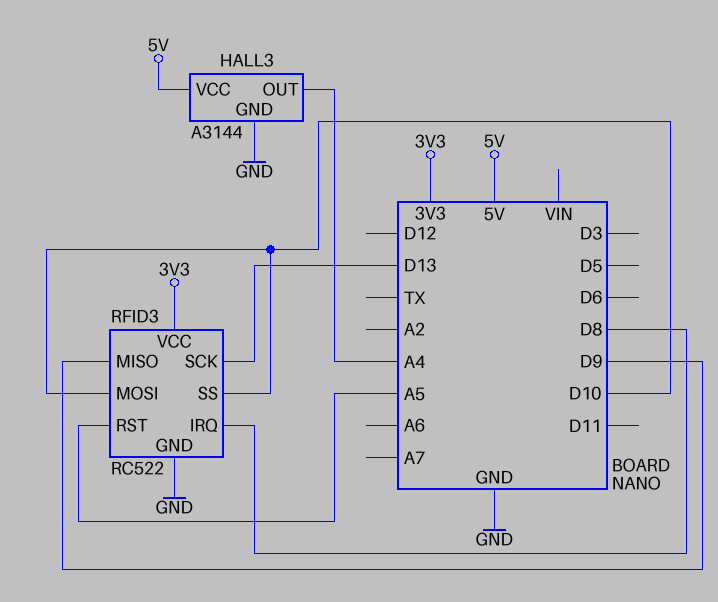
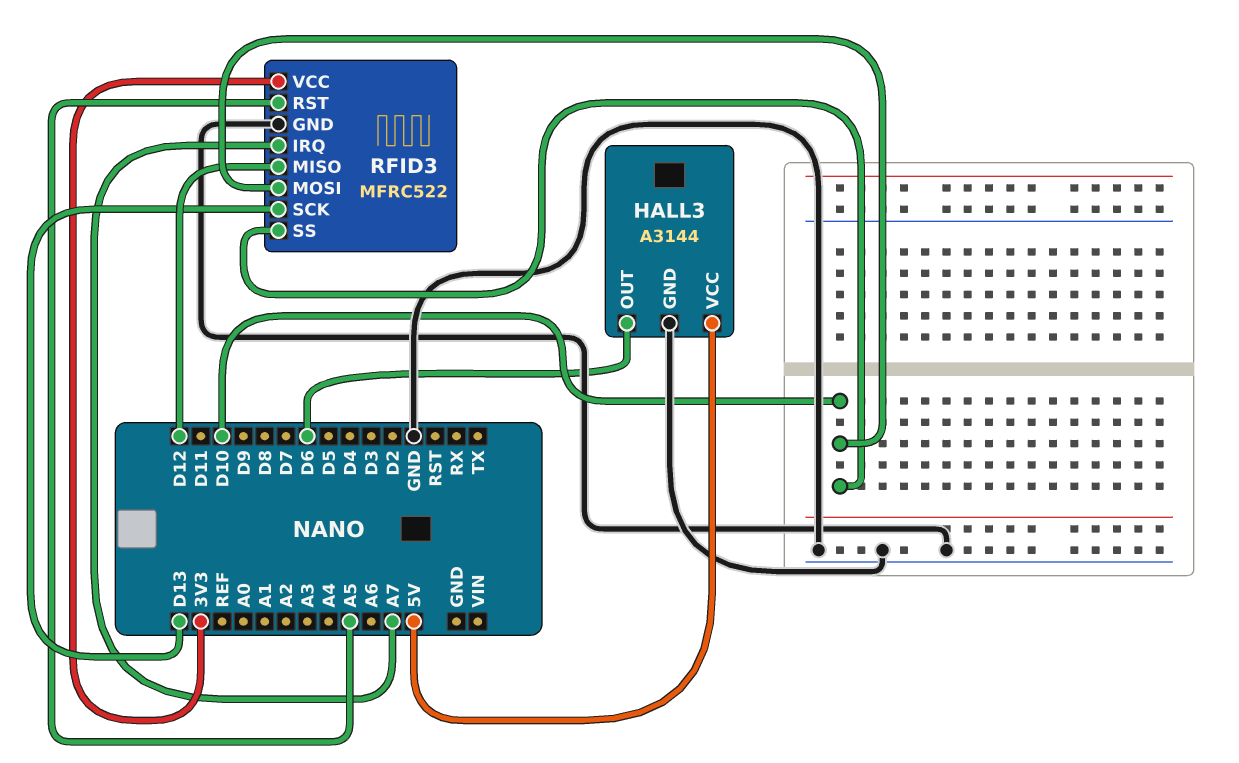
HALL3 pin OUT: A4 -> D6
RFID3: RC522 -> MFRC522
RFID3 pin IRQ: D8 -> A7
RFID3 pin MISO: D9 -> D12

